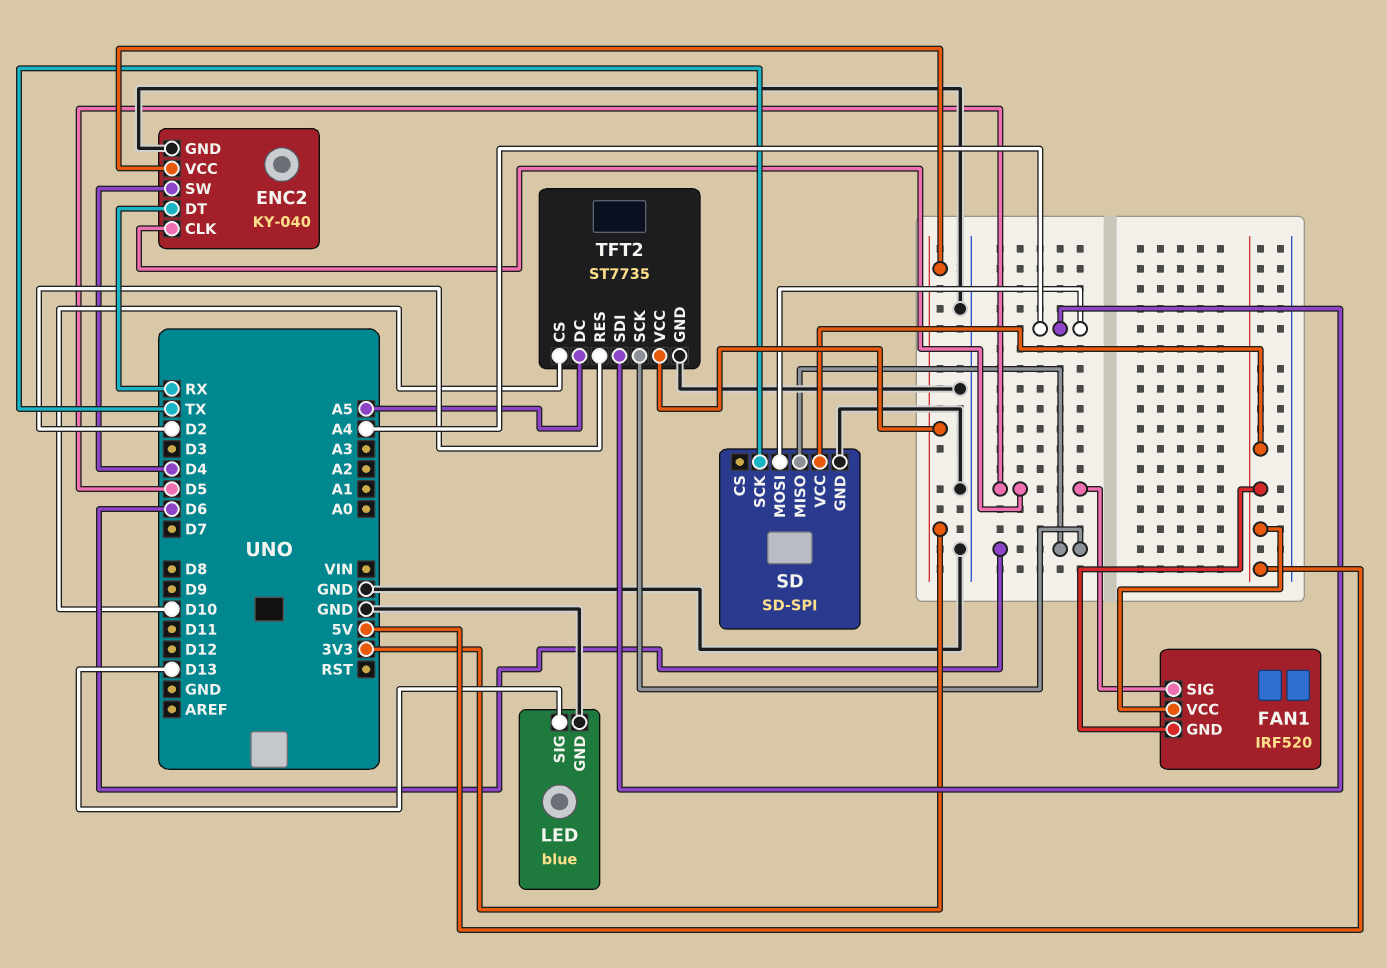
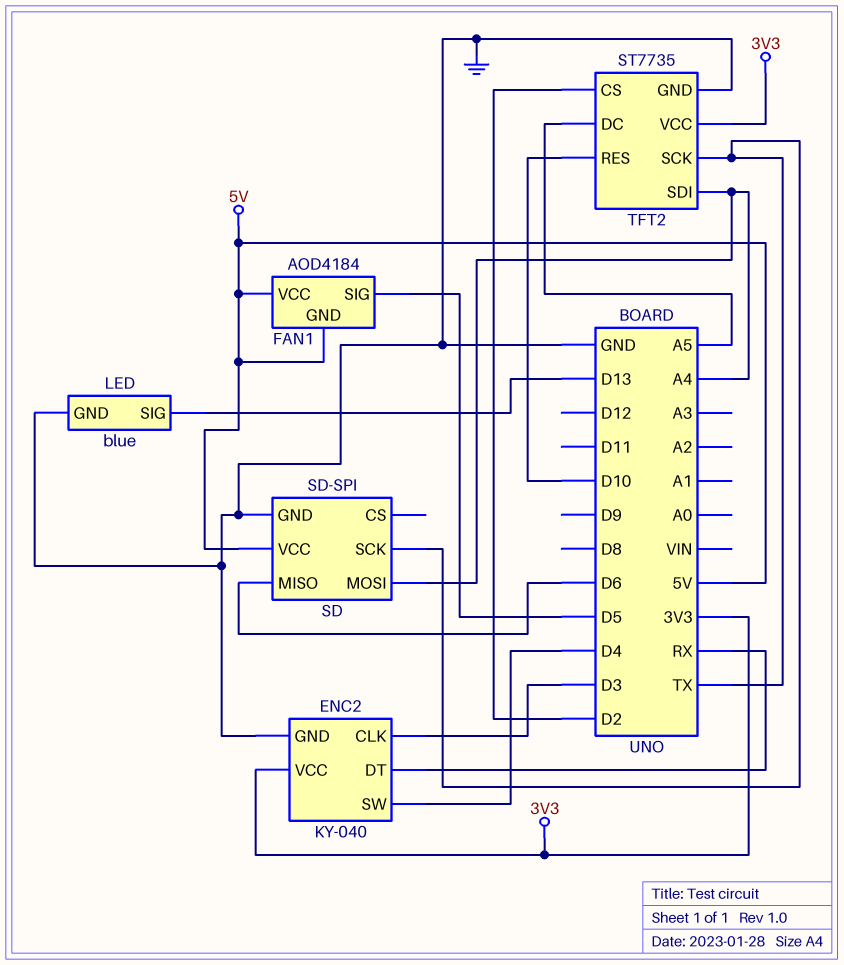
ENC2 pin CLK: D5 -> D3
FAN1: IRF520 -> AOD4184
TFT2 pin CS: D10 -> D2
TFT2 pin RES: D2 -> D10
TFT2 pin SCK: D6 -> TX

